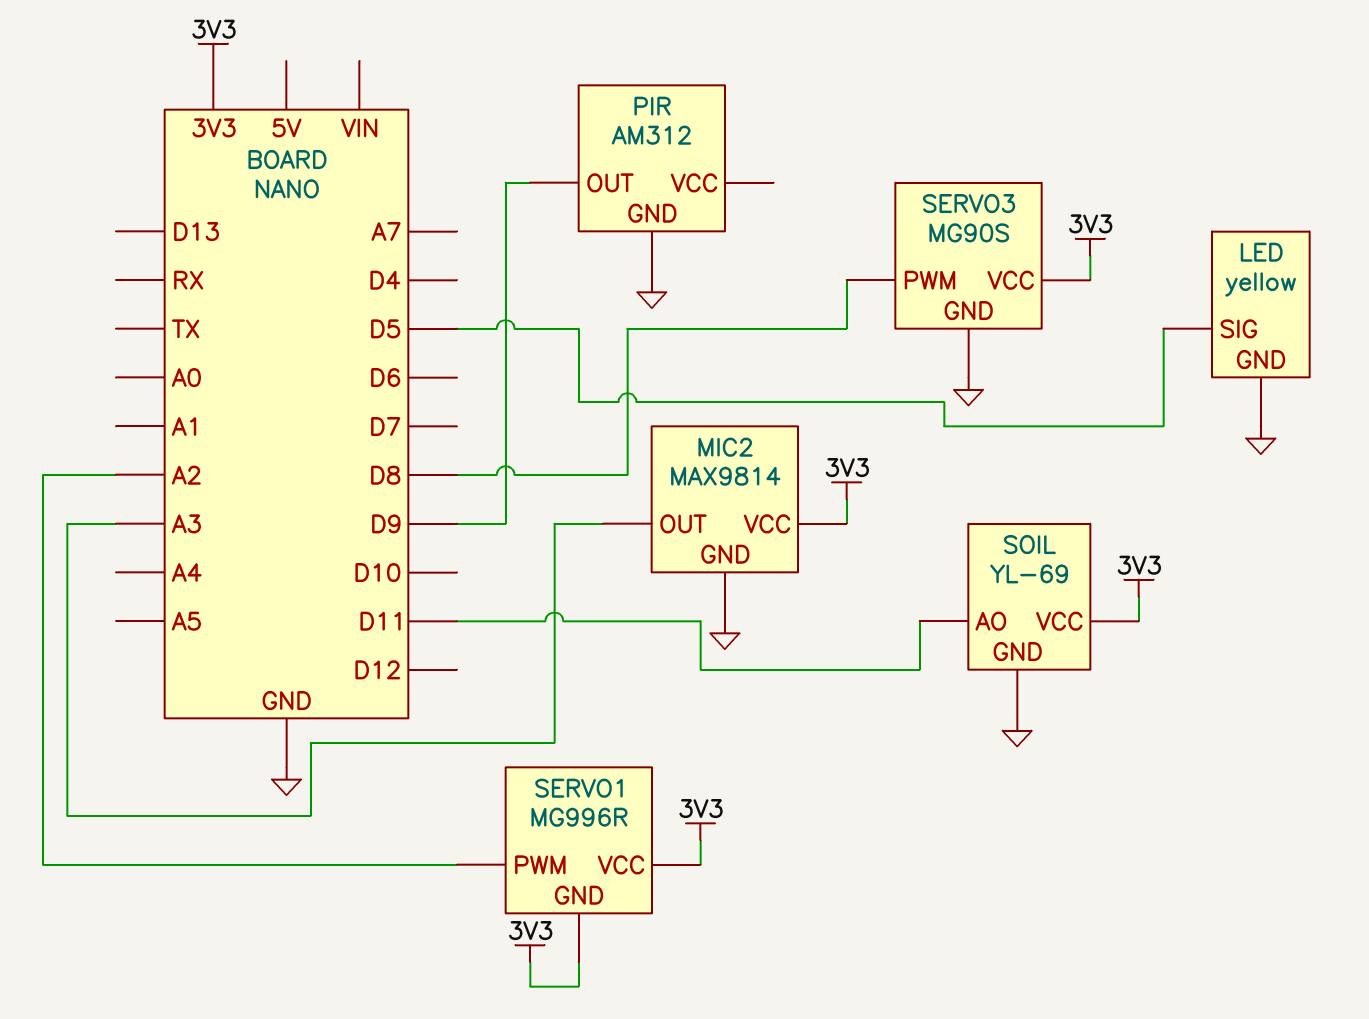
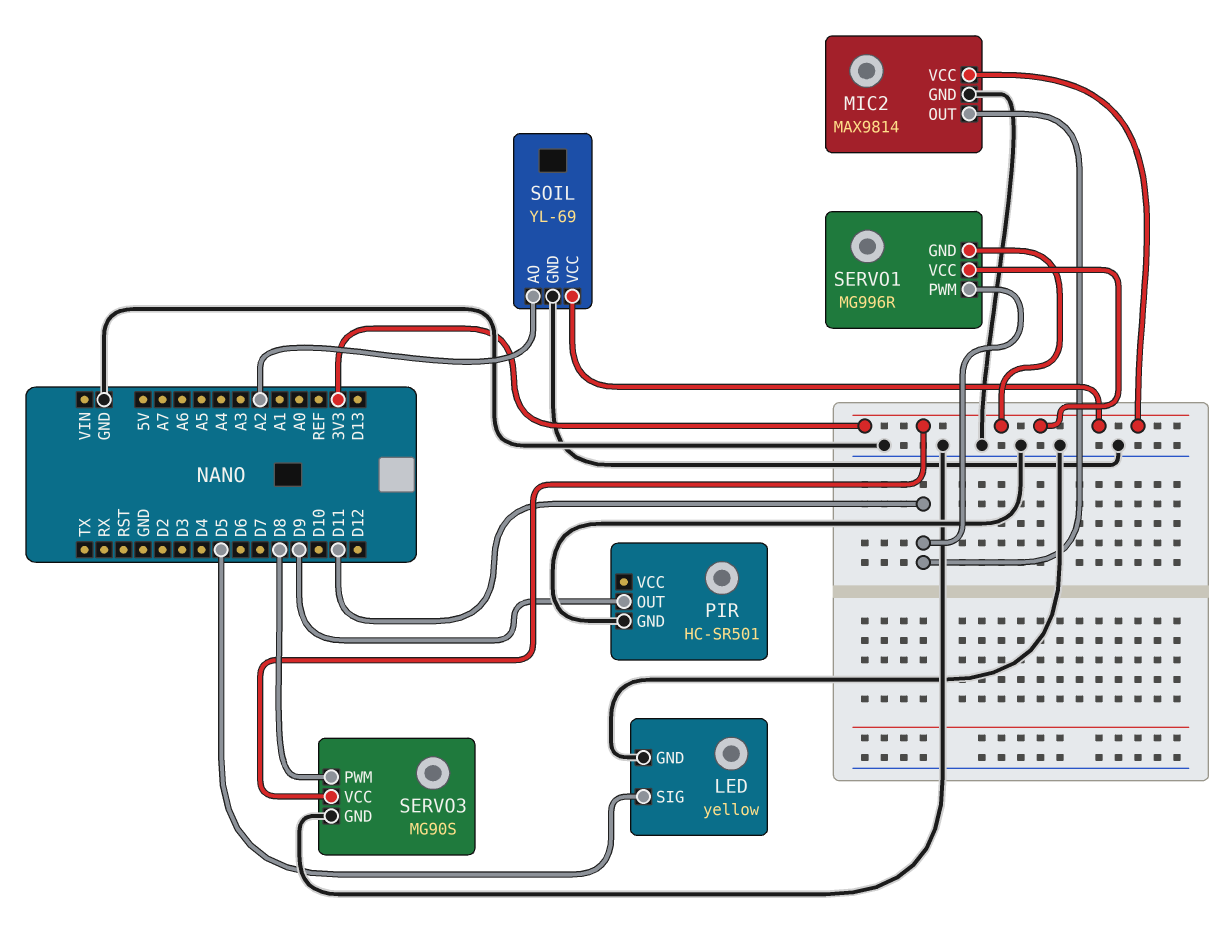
MIC2 pin OUT: A3 -> D11
PIR: AM312 -> HC-SR501
SERVO1 pin PWM: A2 -> D11
SOIL pin AO: D11 -> A2

